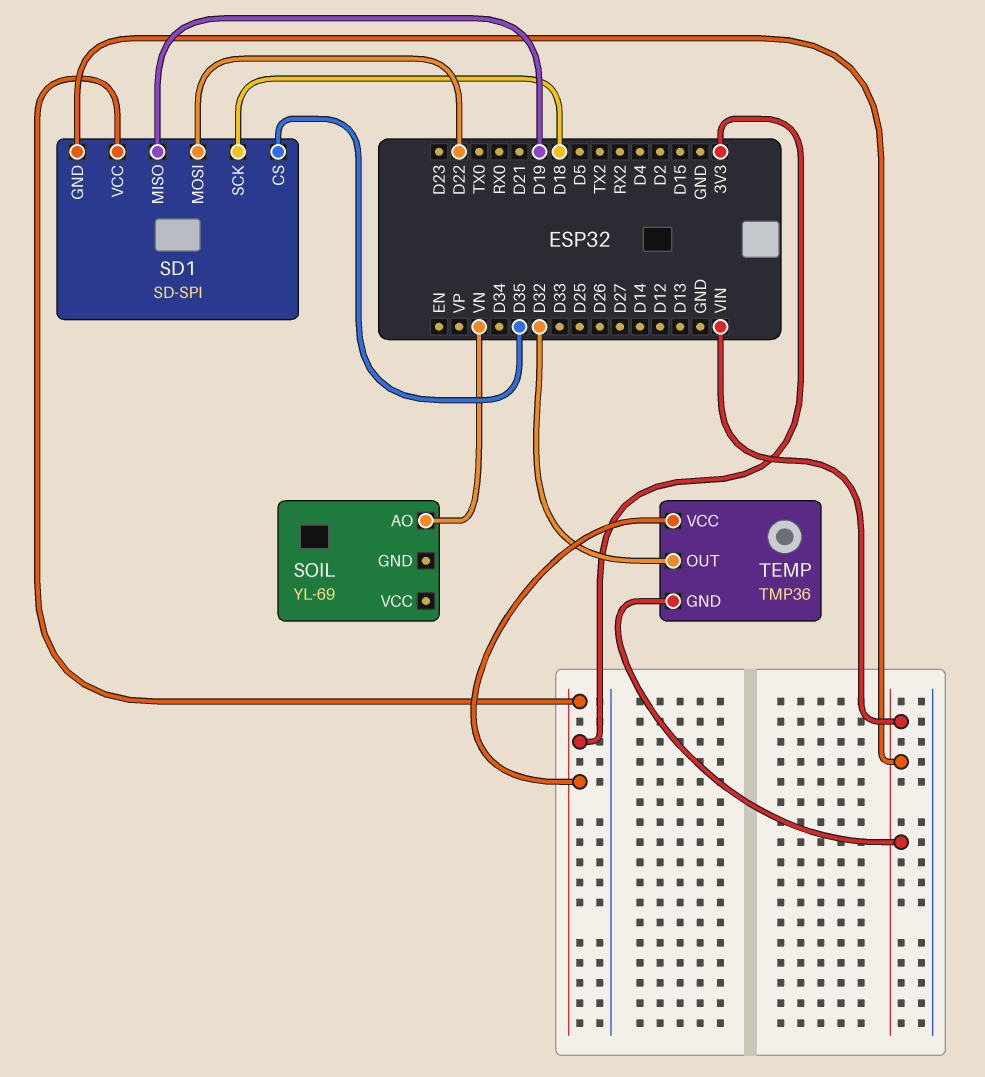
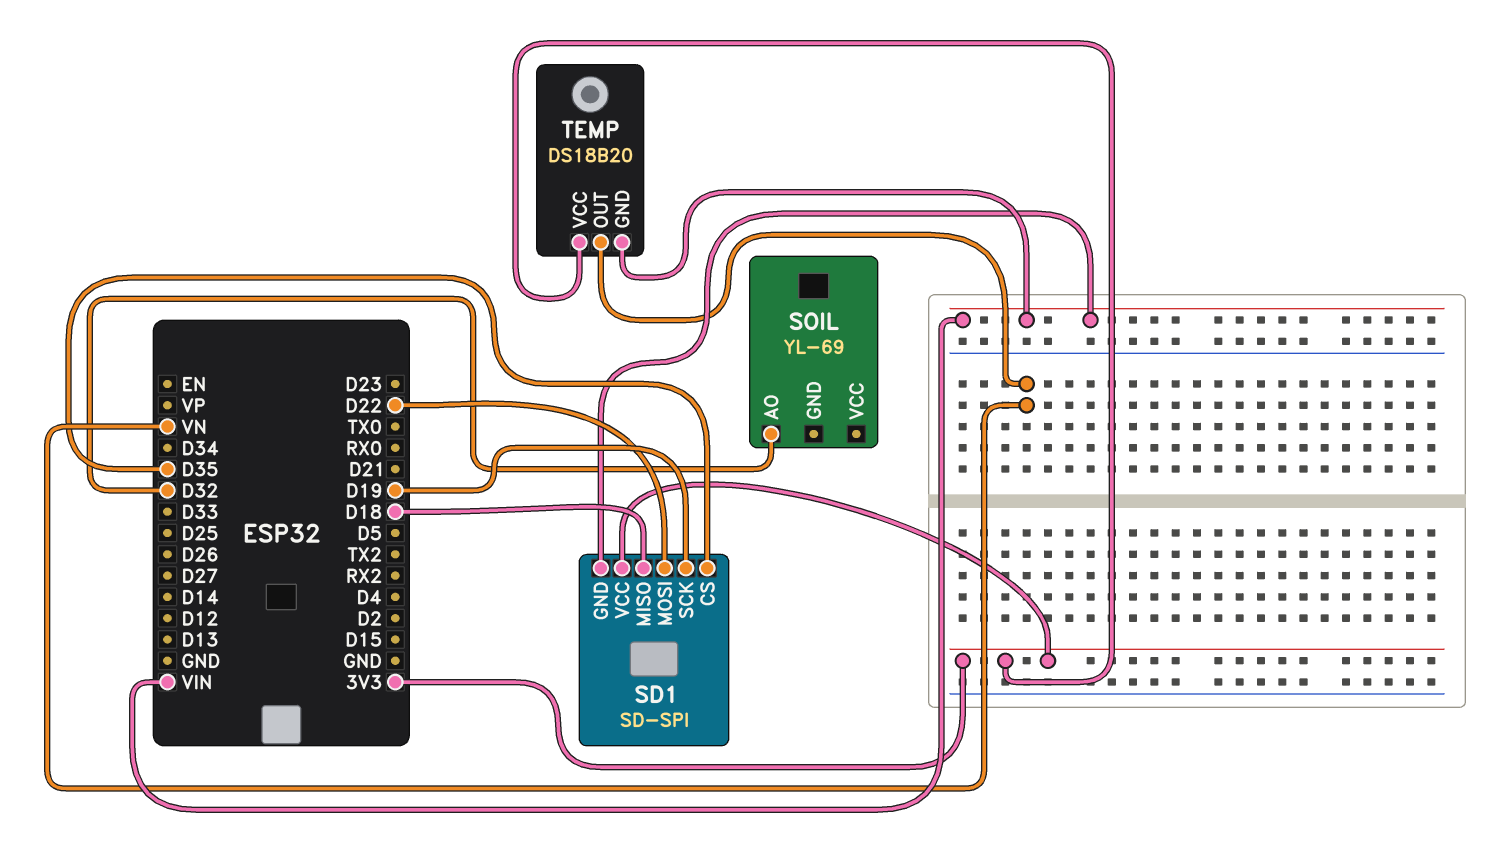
SD1 pin MISO: D19 -> D18
SD1 pin SCK: D18 -> D19
SOIL pin AO: VN -> D32
TEMP: TMP36 -> DS18B20
TEMP pin OUT: D32 -> VN

